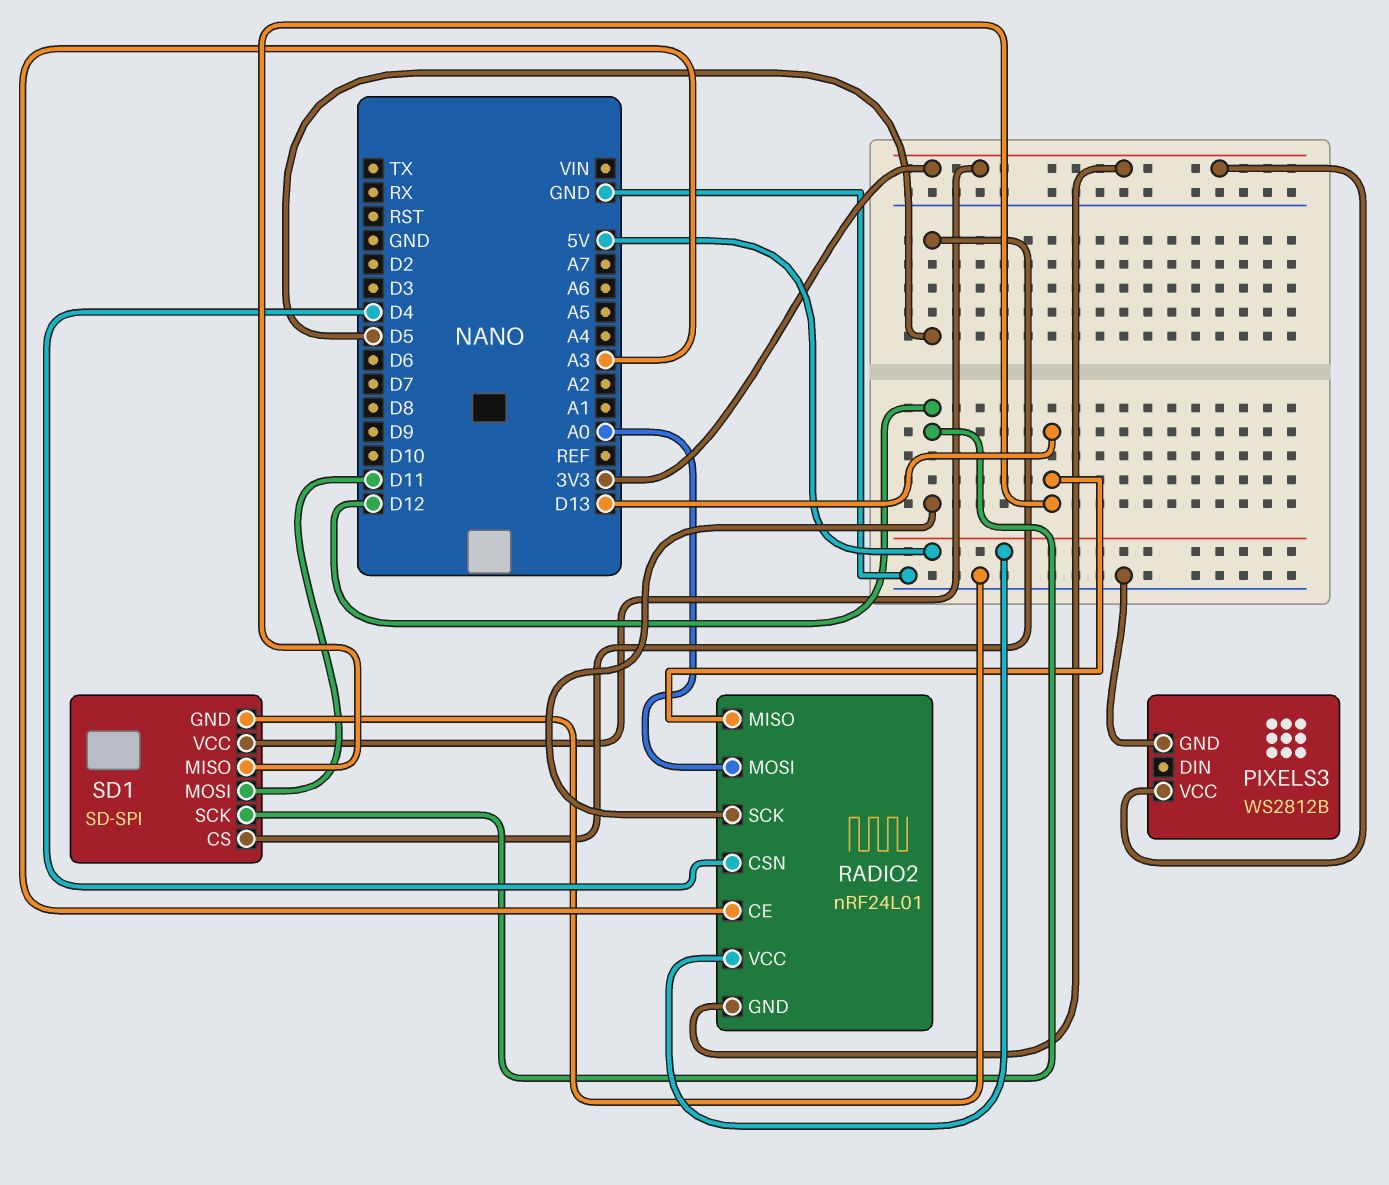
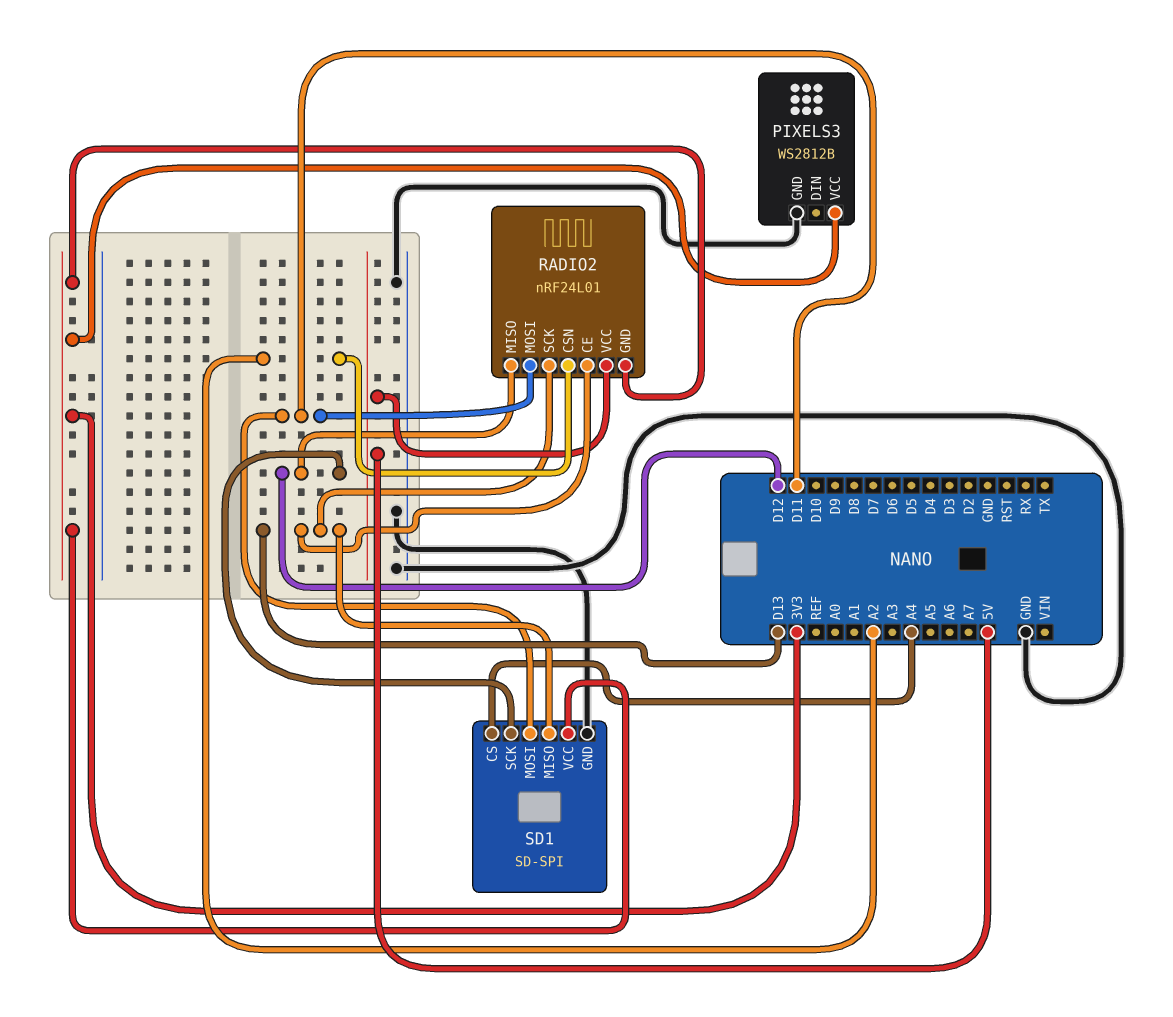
RADIO2 pin CE: A3 -> D13
RADIO2 pin CSN: D4 -> A2
RADIO2 pin MISO: D13 -> D12
RADIO2 pin MOSI: A0 -> D11
RADIO2 pin SCK: D12 -> D13
SD1 pin CS: D5 -> A4

